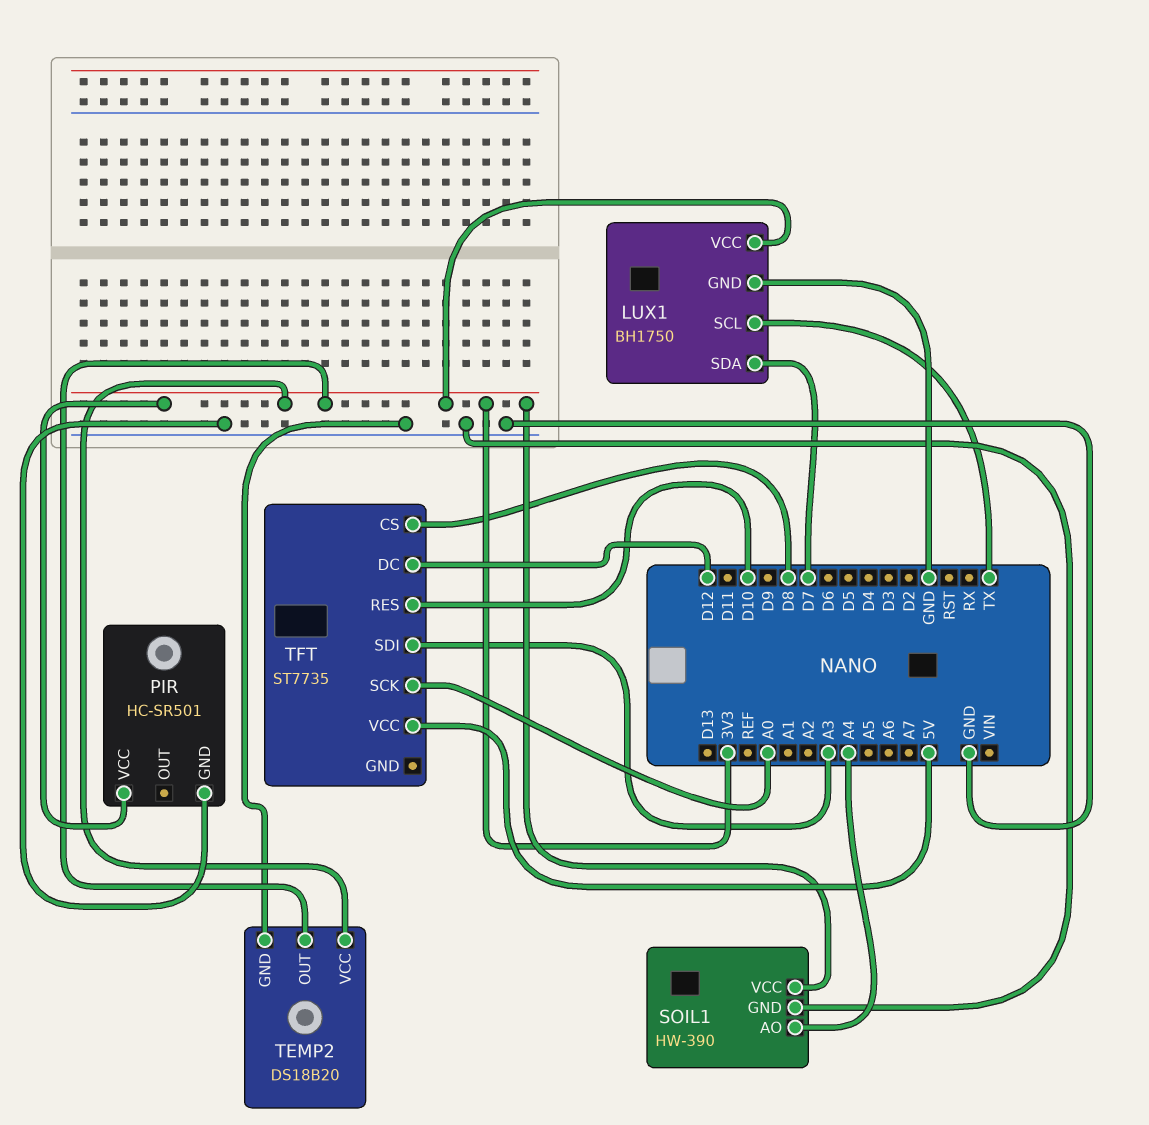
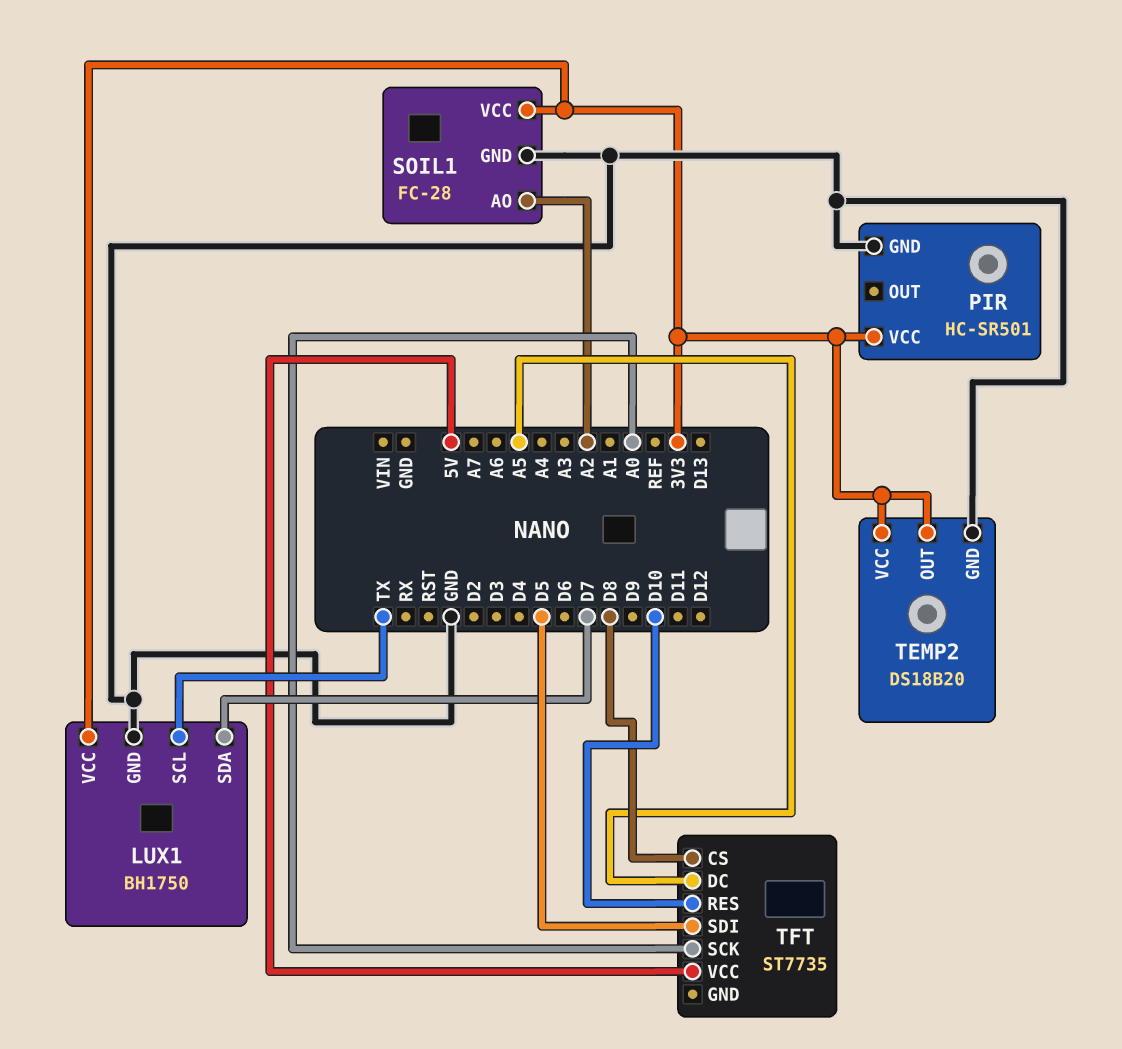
SOIL1: HW-390 -> FC-28
SOIL1 pin AO: A4 -> A2
TFT pin DC: D12 -> A5
TFT pin SDI: A3 -> D5

